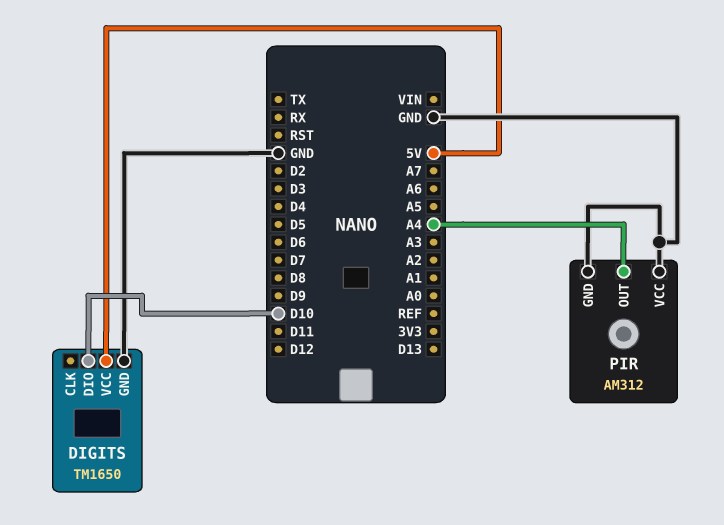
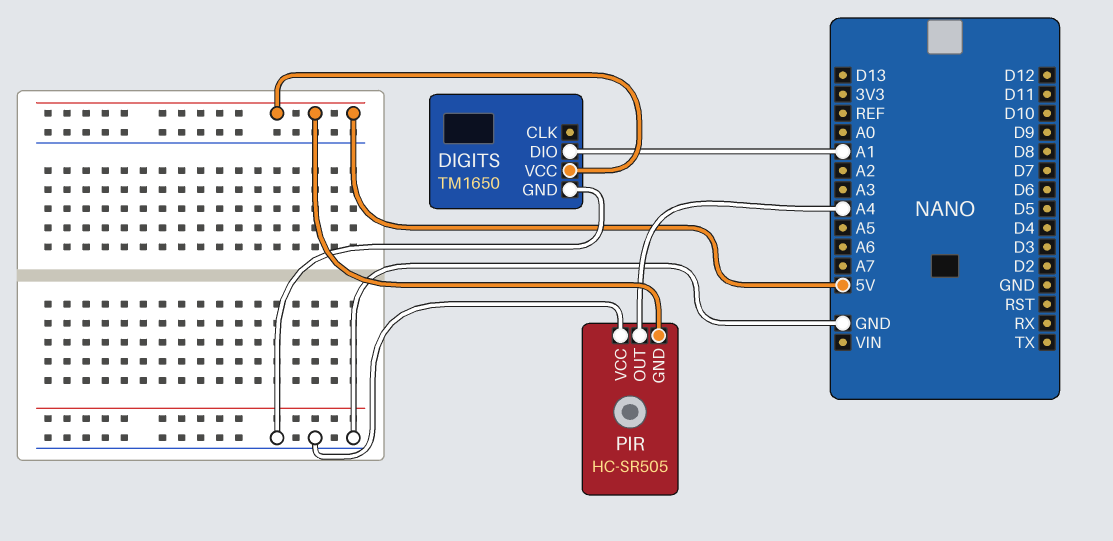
DIGITS pin DIO: D10 -> A1
PIR: AM312 -> HC-SR505
PIR pin GND: GND -> 5V

